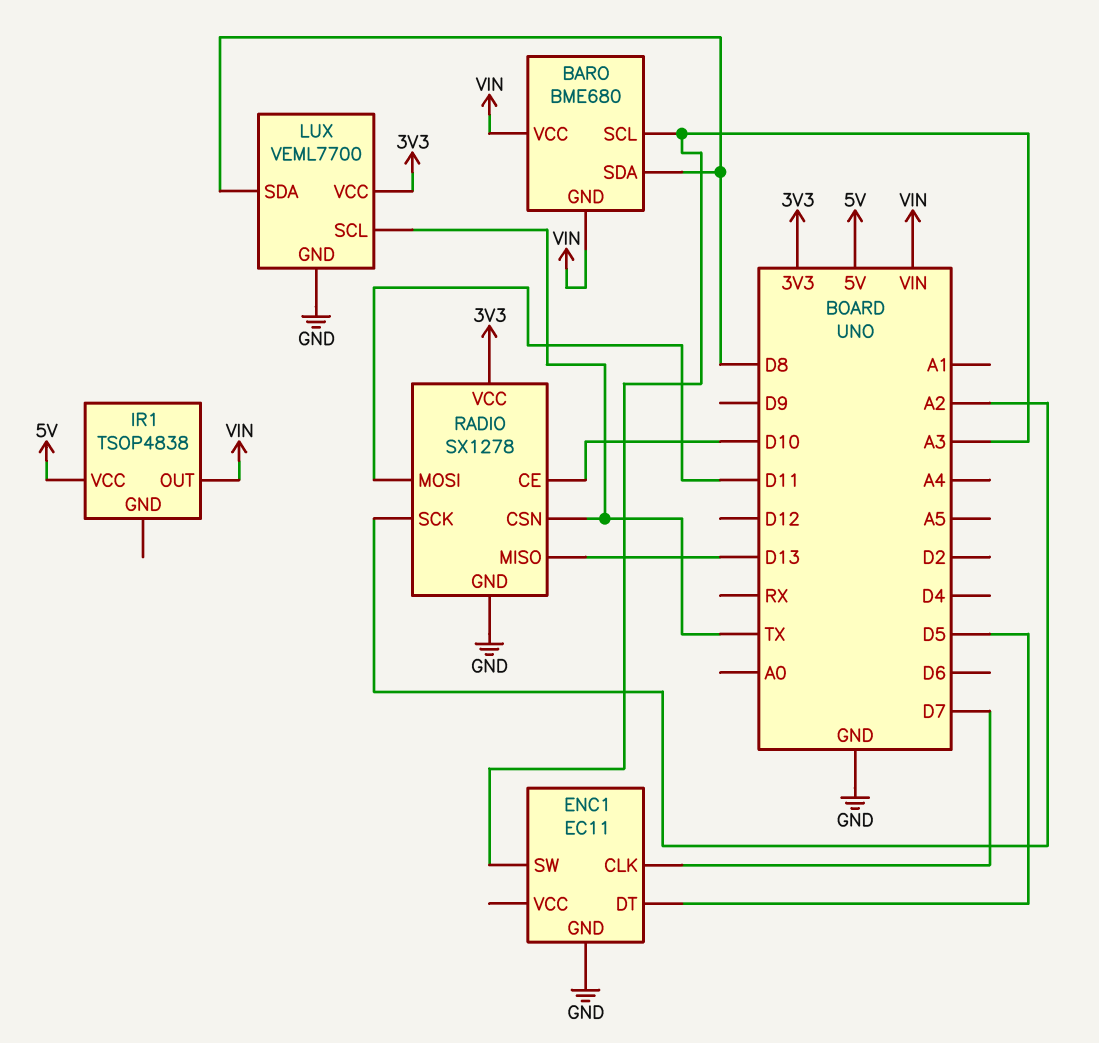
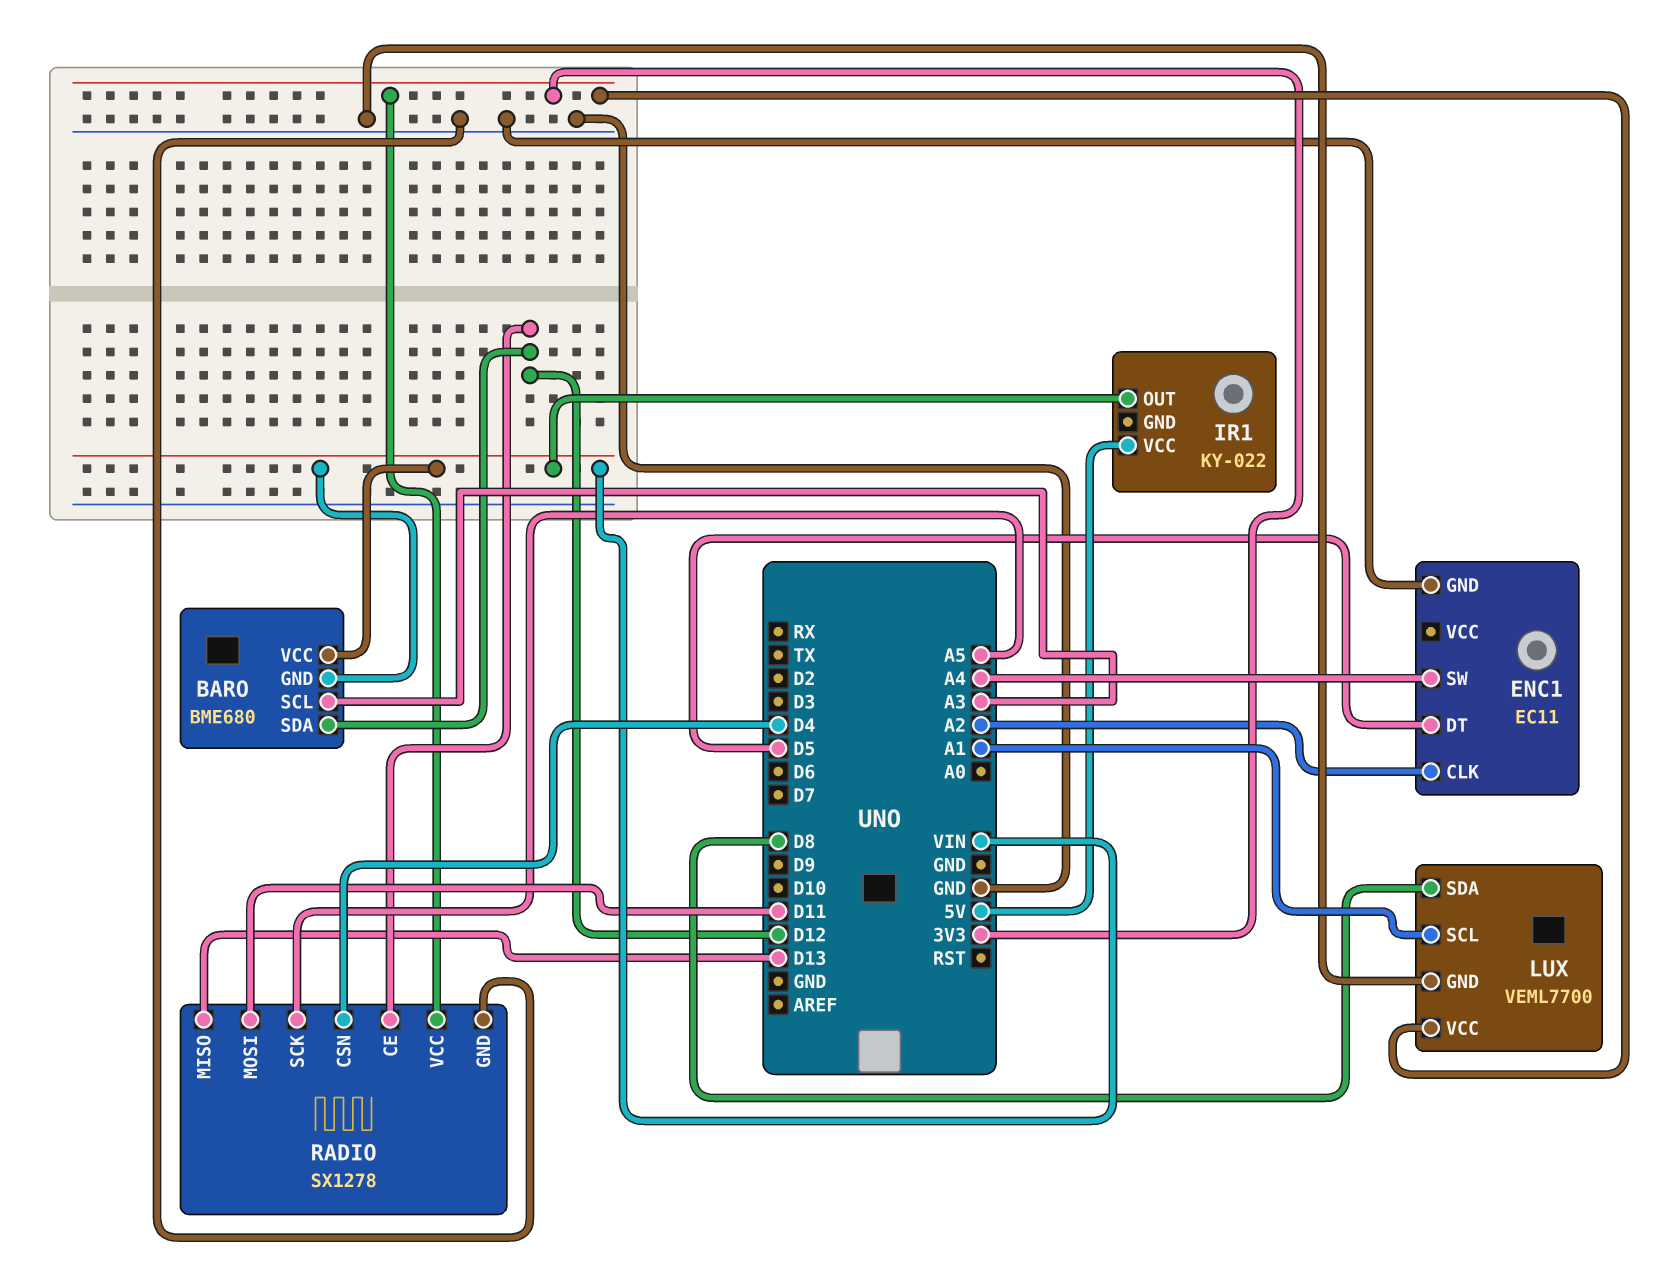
BARO pin SDA: D8 -> D12
ENC1 pin CLK: D7 -> A2
ENC1 pin SW: A3 -> A4
IR1: TSOP4838 -> KY-022
LUX pin SCL: TX -> A1
RADIO pin CE: D10 -> D12
RADIO pin CSN: TX -> D4
RADIO pin SCK: A2 -> A5

